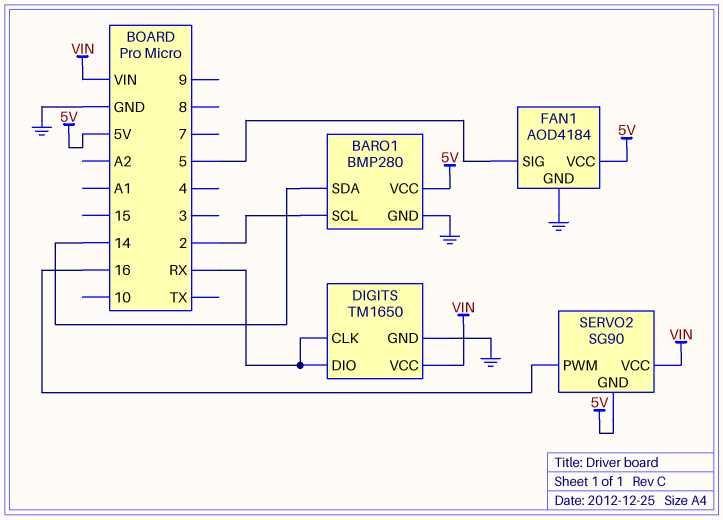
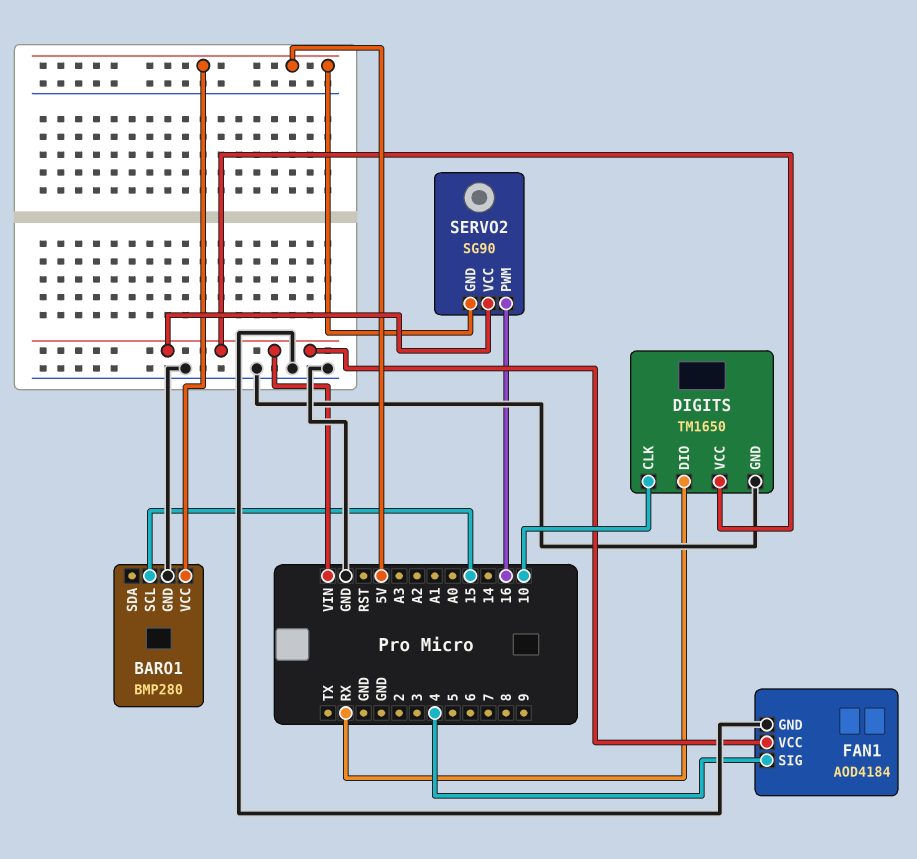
BARO1 pin SCL: 2 -> 15
BARO1 pin SDA: 14 -> none
DIGITS pin CLK: RX -> 10
FAN1 pin SIG: 5 -> 4
FAN1 pin VCC: 5V -> VIN

